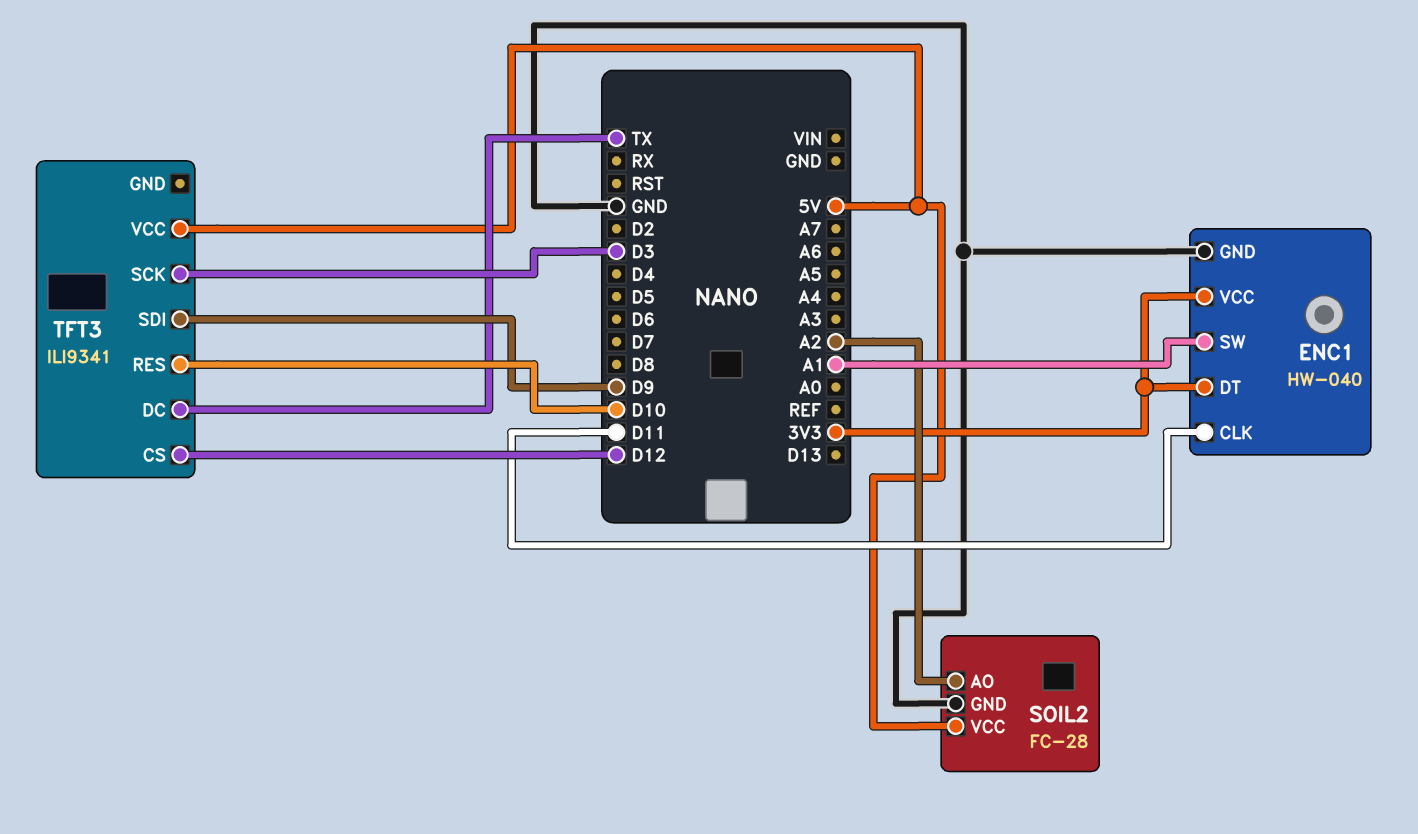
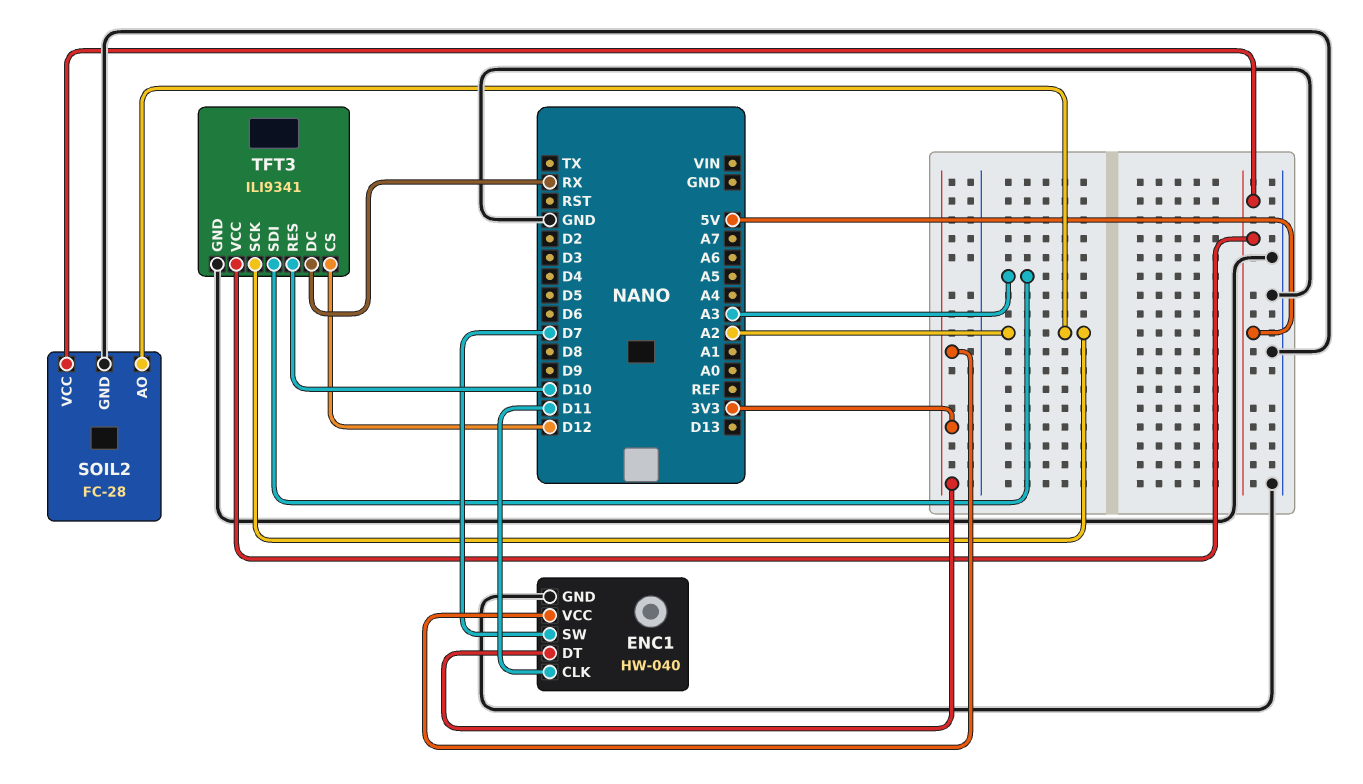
ENC1 pin SW: A1 -> D7
TFT3 pin DC: TX -> RX
TFT3 pin GND: none -> GND
TFT3 pin SCK: D3 -> A2
TFT3 pin SDI: D9 -> A3

